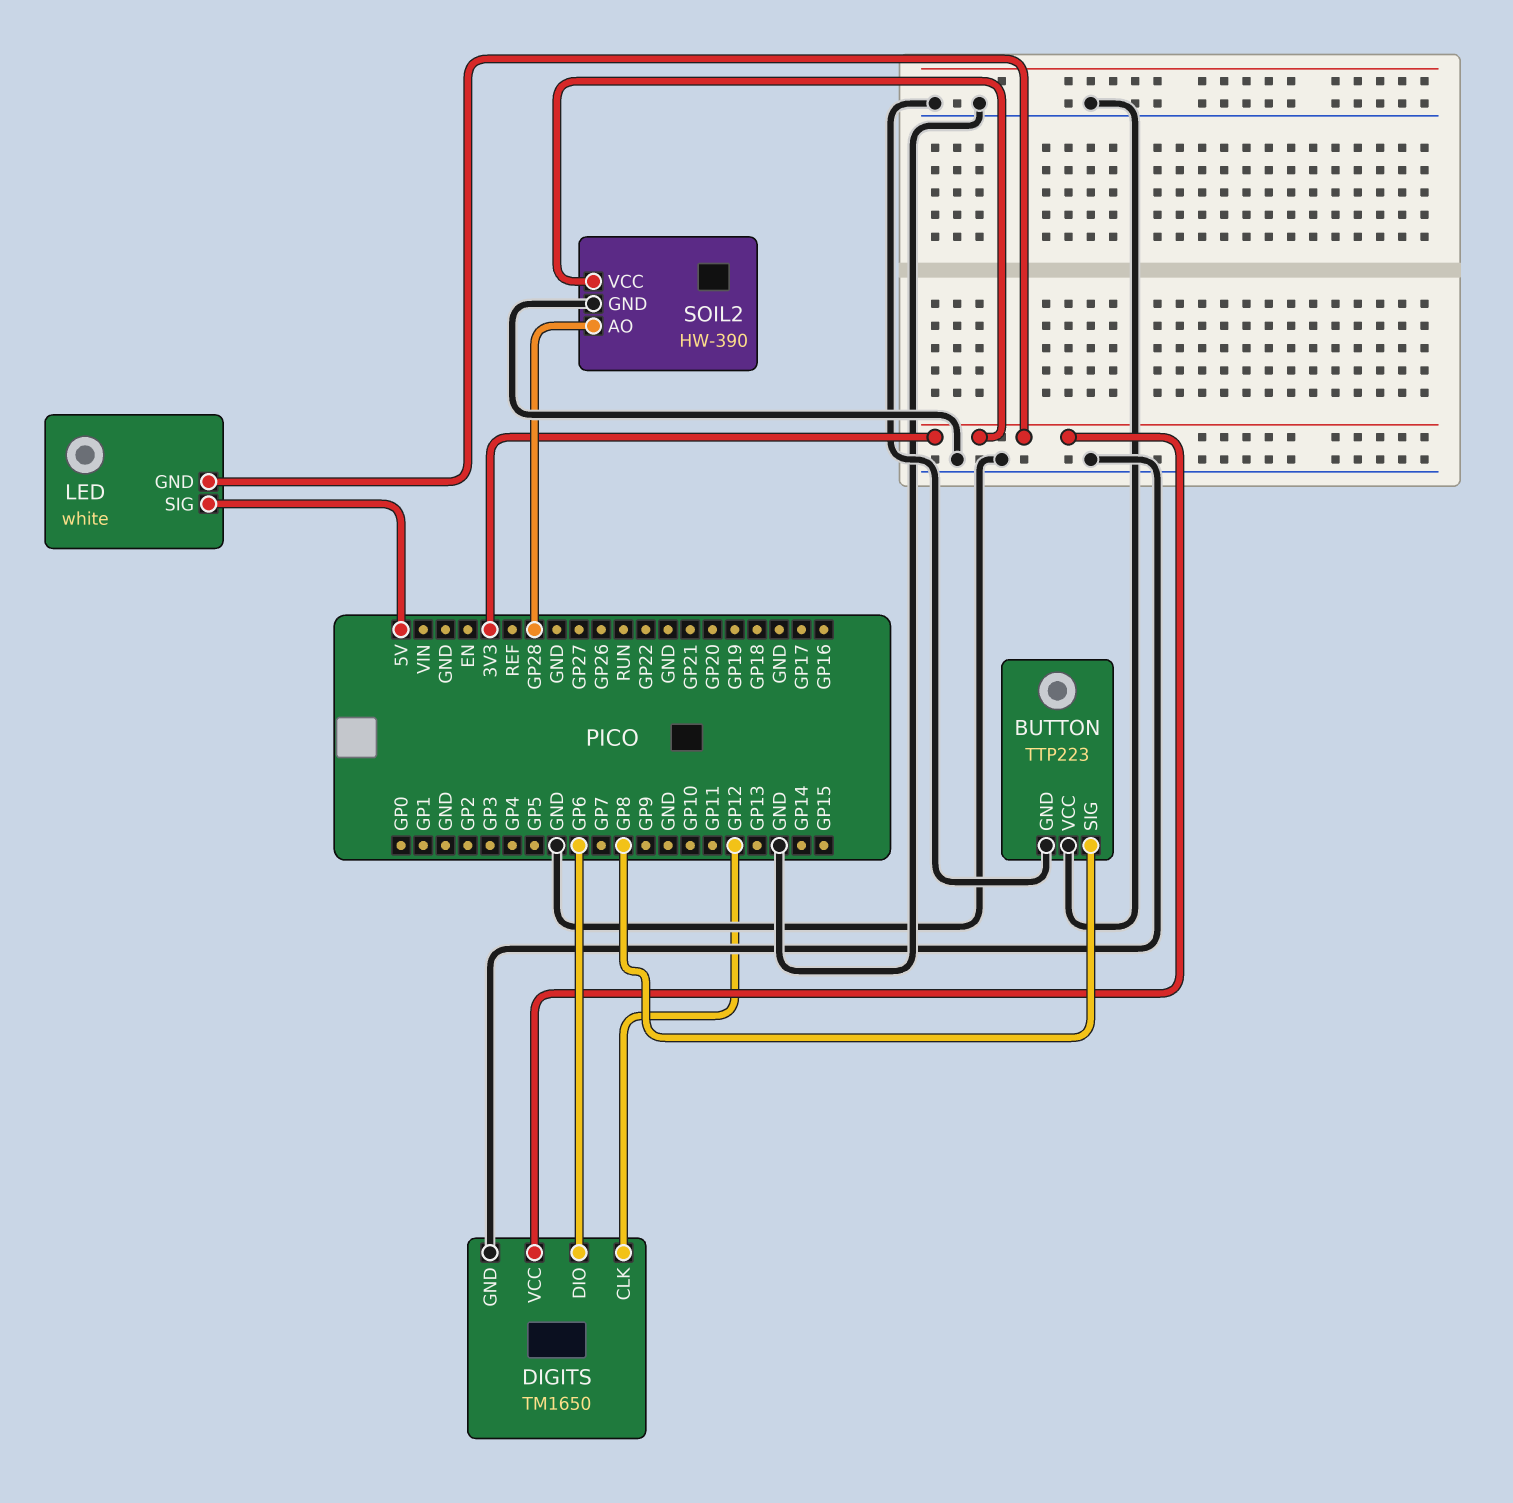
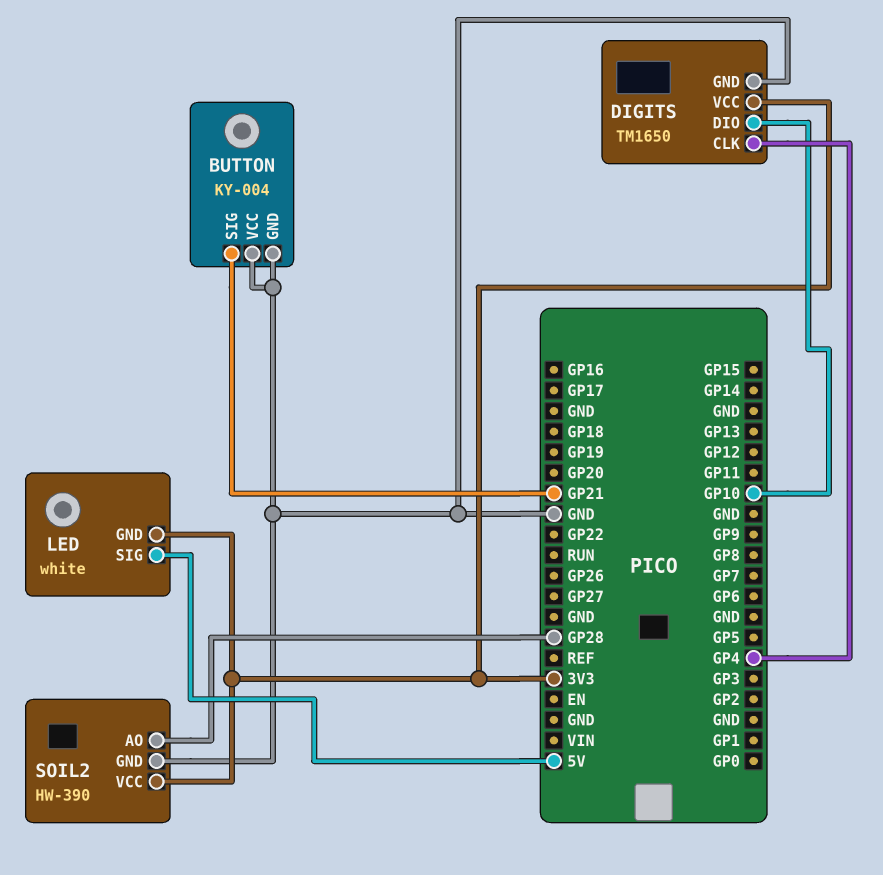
BUTTON: TTP223 -> KY-004
BUTTON pin SIG: GP8 -> GP21
DIGITS pin CLK: GP12 -> GP4
DIGITS pin DIO: GP6 -> GP10

